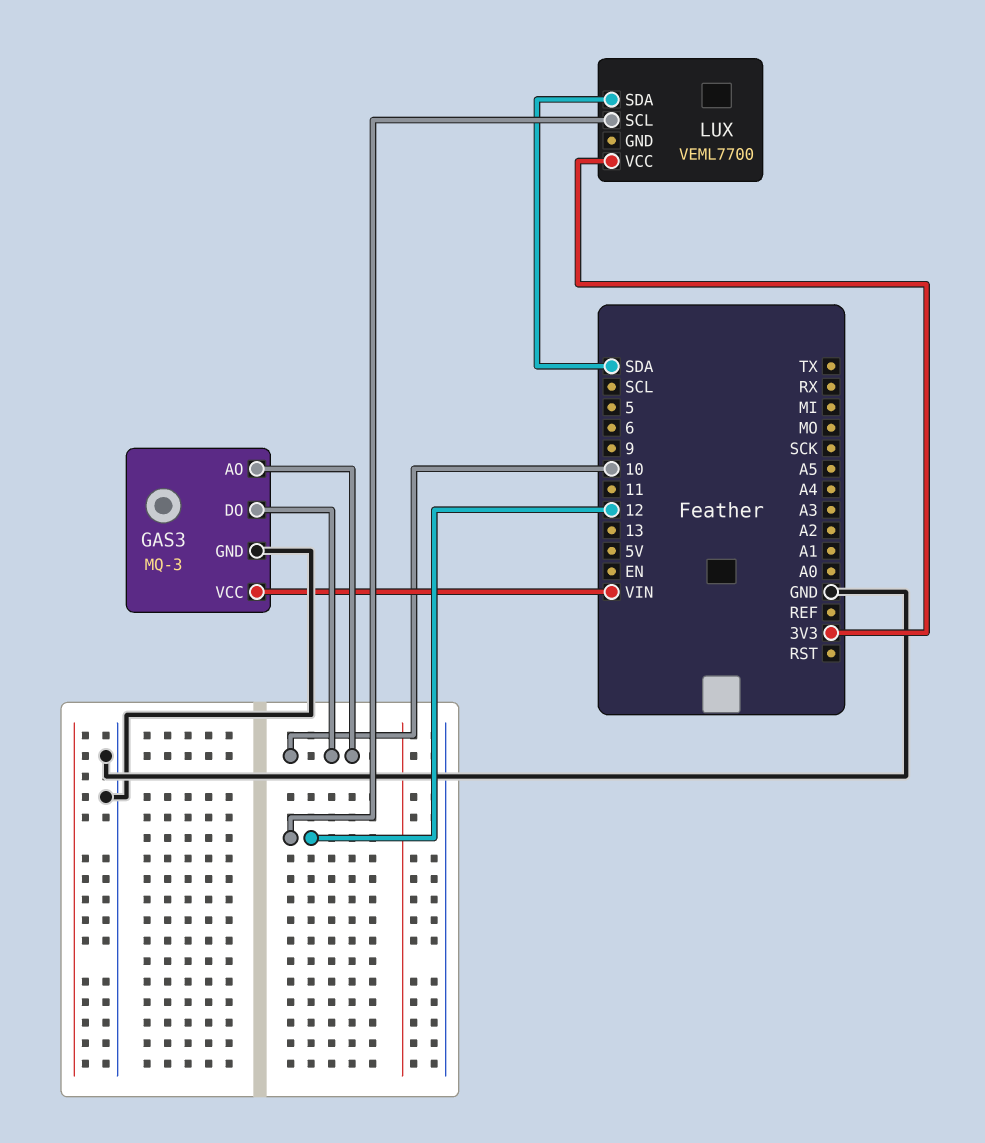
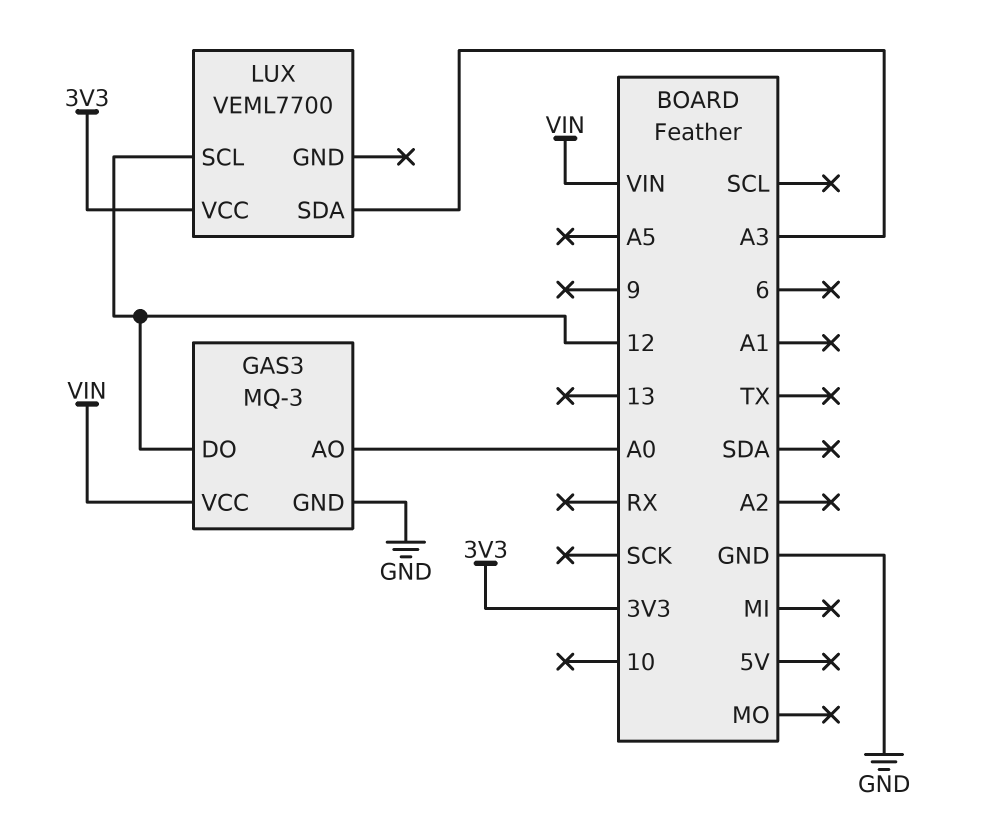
GAS3 pin AO: 10 -> A0
GAS3 pin DO: 10 -> 12
LUX pin SDA: SDA -> A3

